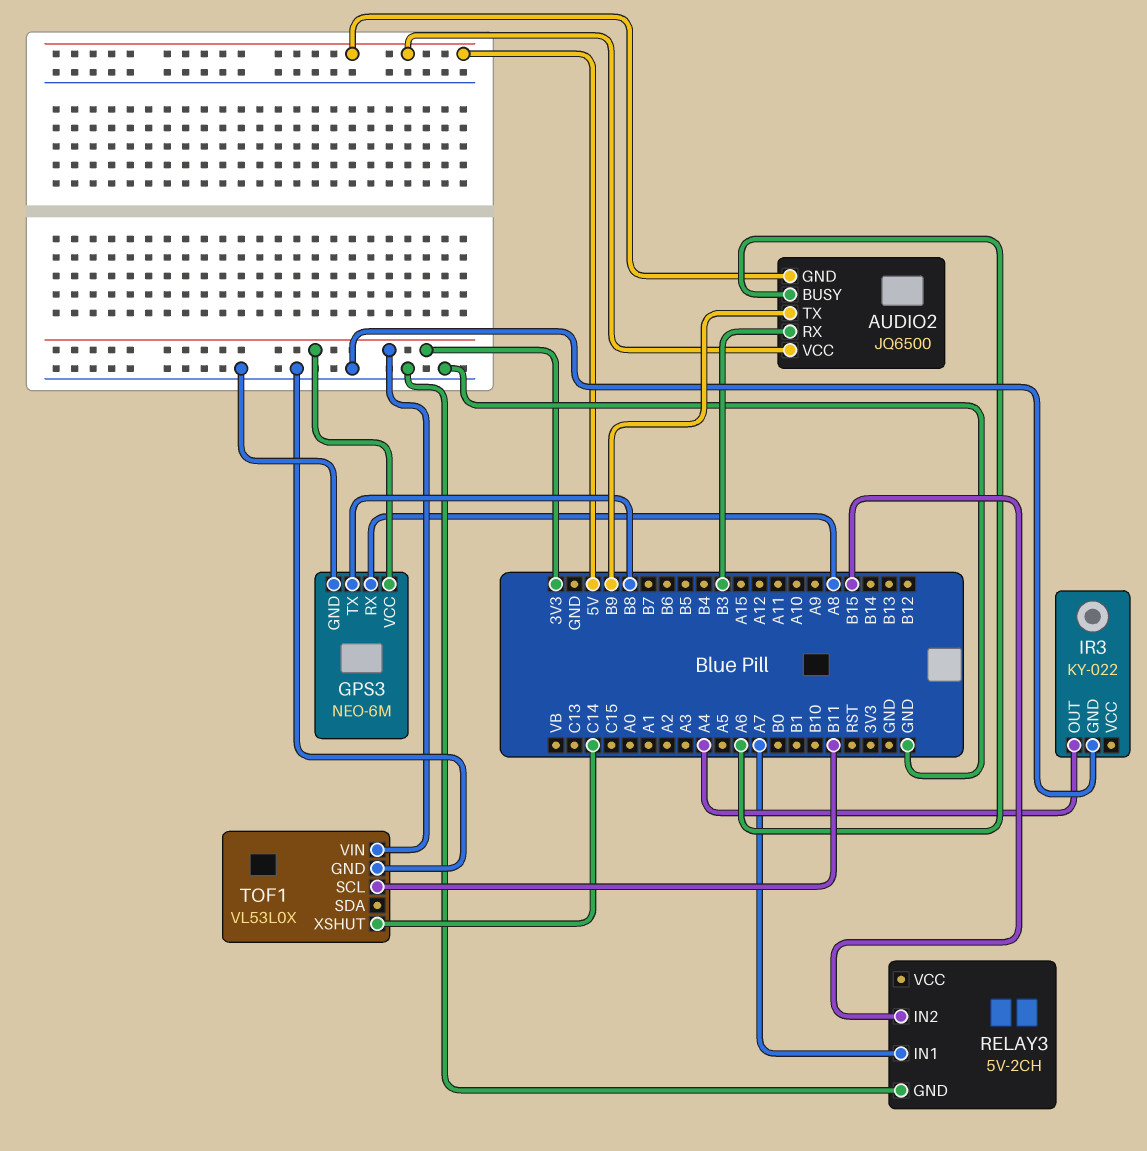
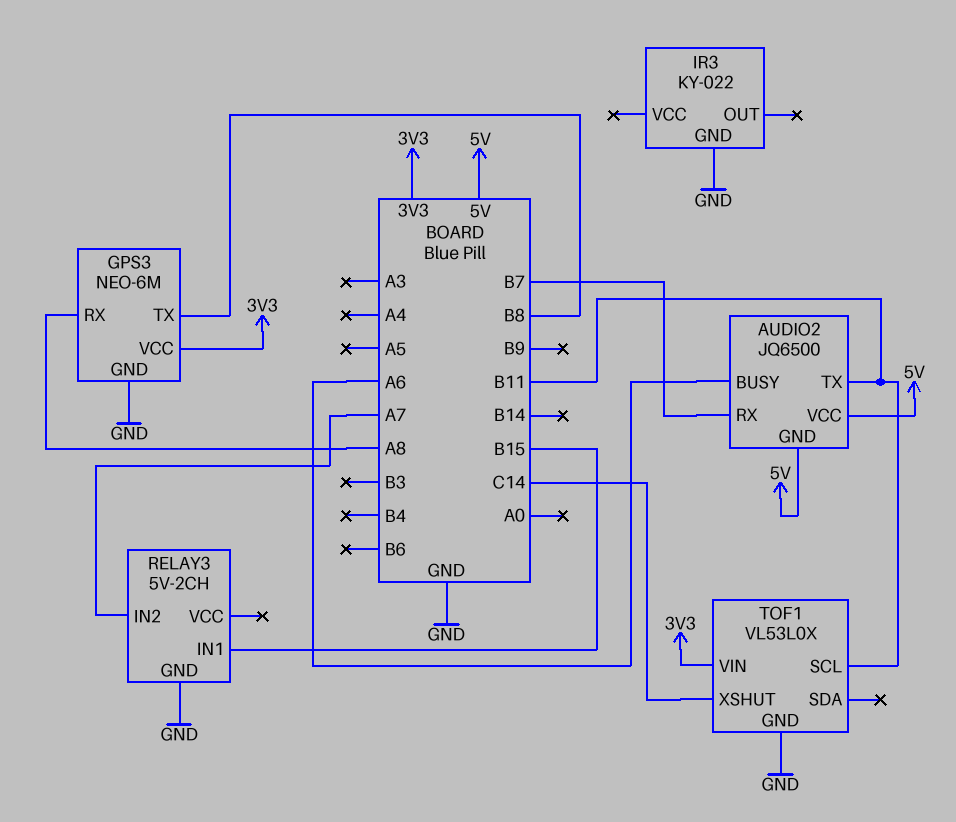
AUDIO2 pin RX: B3 -> B7
AUDIO2 pin TX: B9 -> B11
IR3 pin OUT: A4 -> none
RELAY3 pin IN1: A7 -> B15
RELAY3 pin IN2: B15 -> A7

